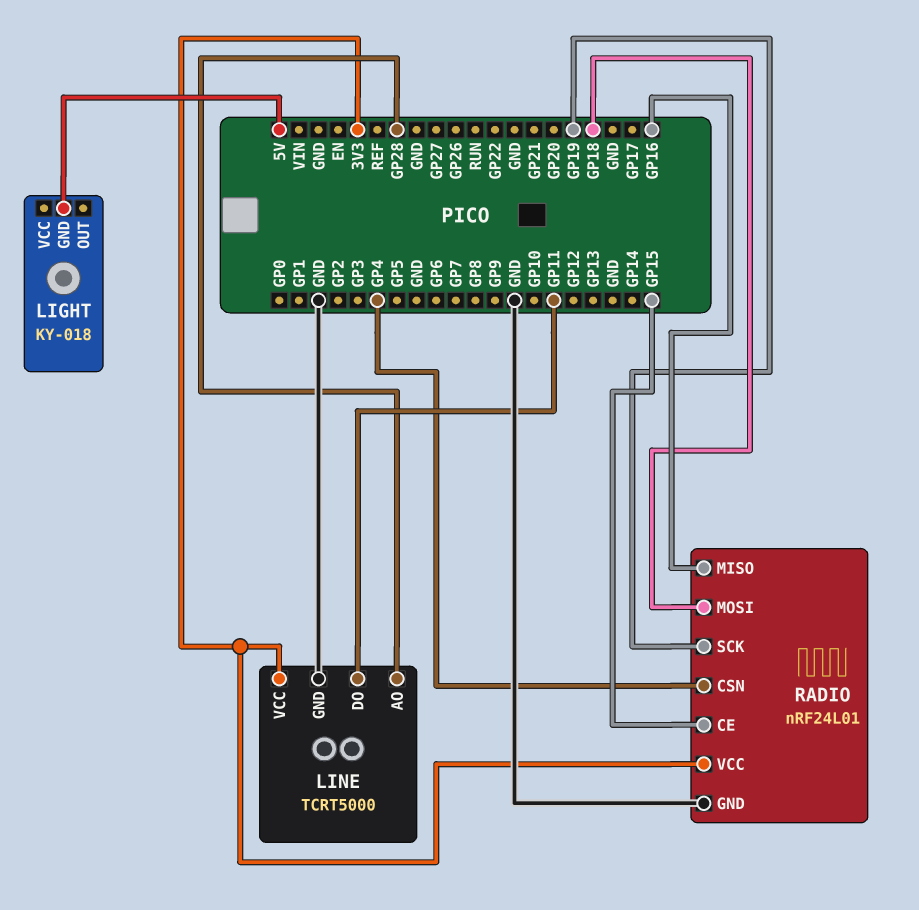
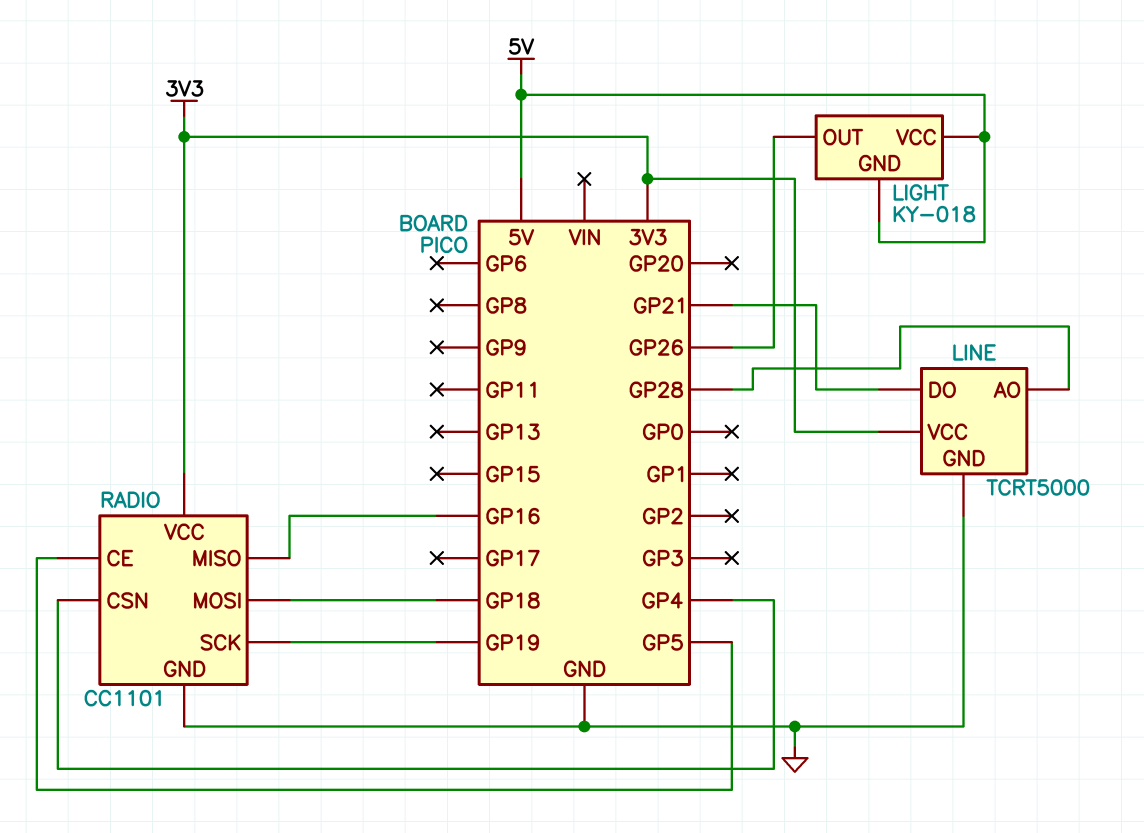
LIGHT pin OUT: none -> GP26
LIGHT pin VCC: none -> 5V
LINE pin DO: GP11 -> GP21
RADIO: nRF24L01 -> CC1101
RADIO pin CE: GP15 -> GP5

